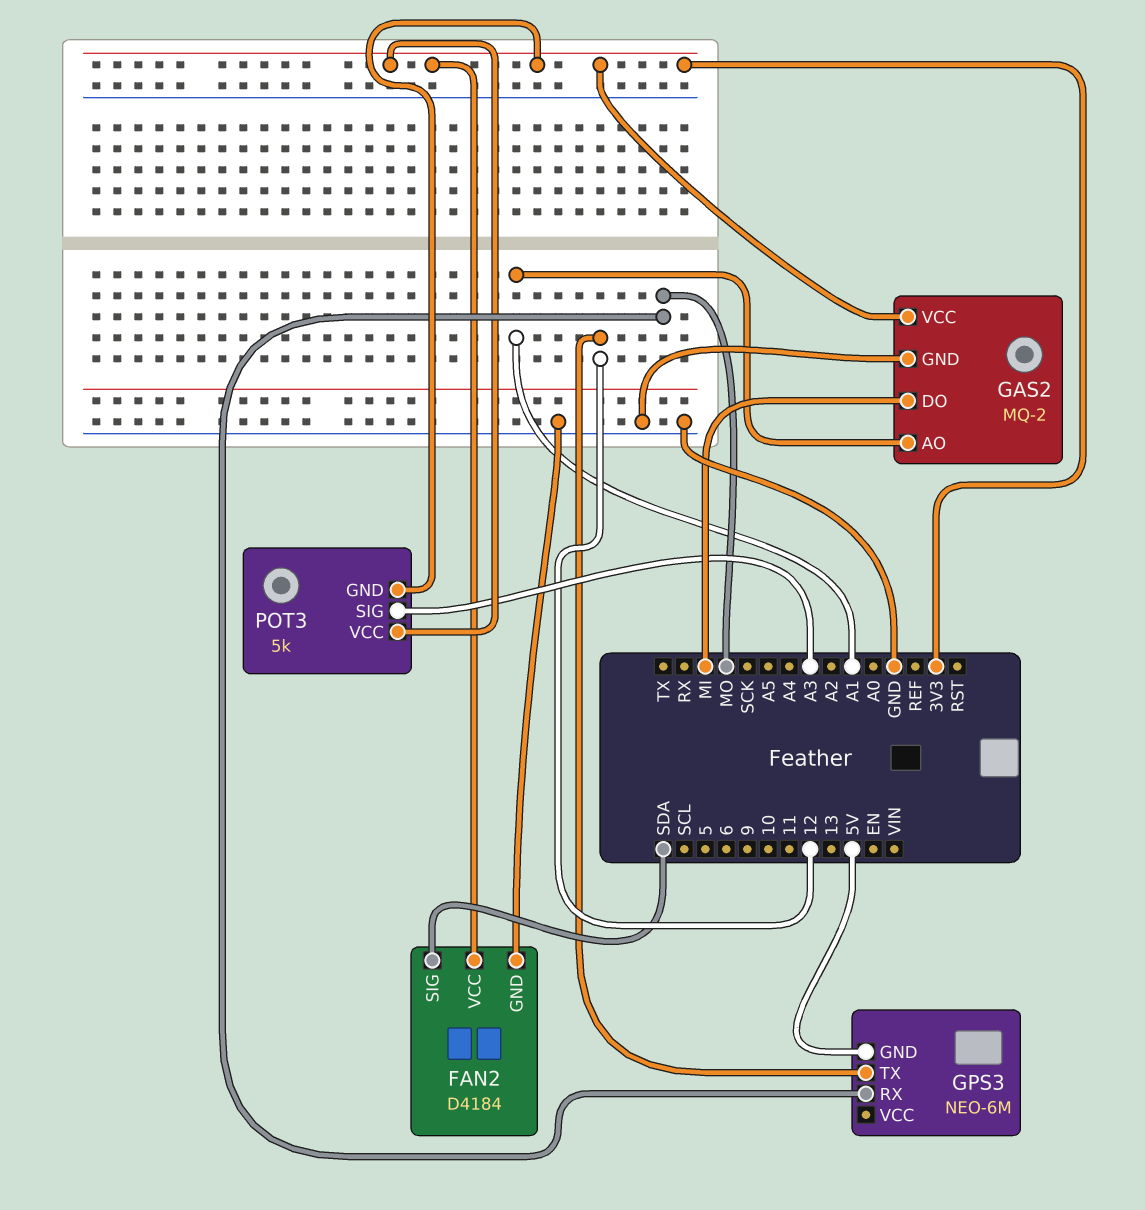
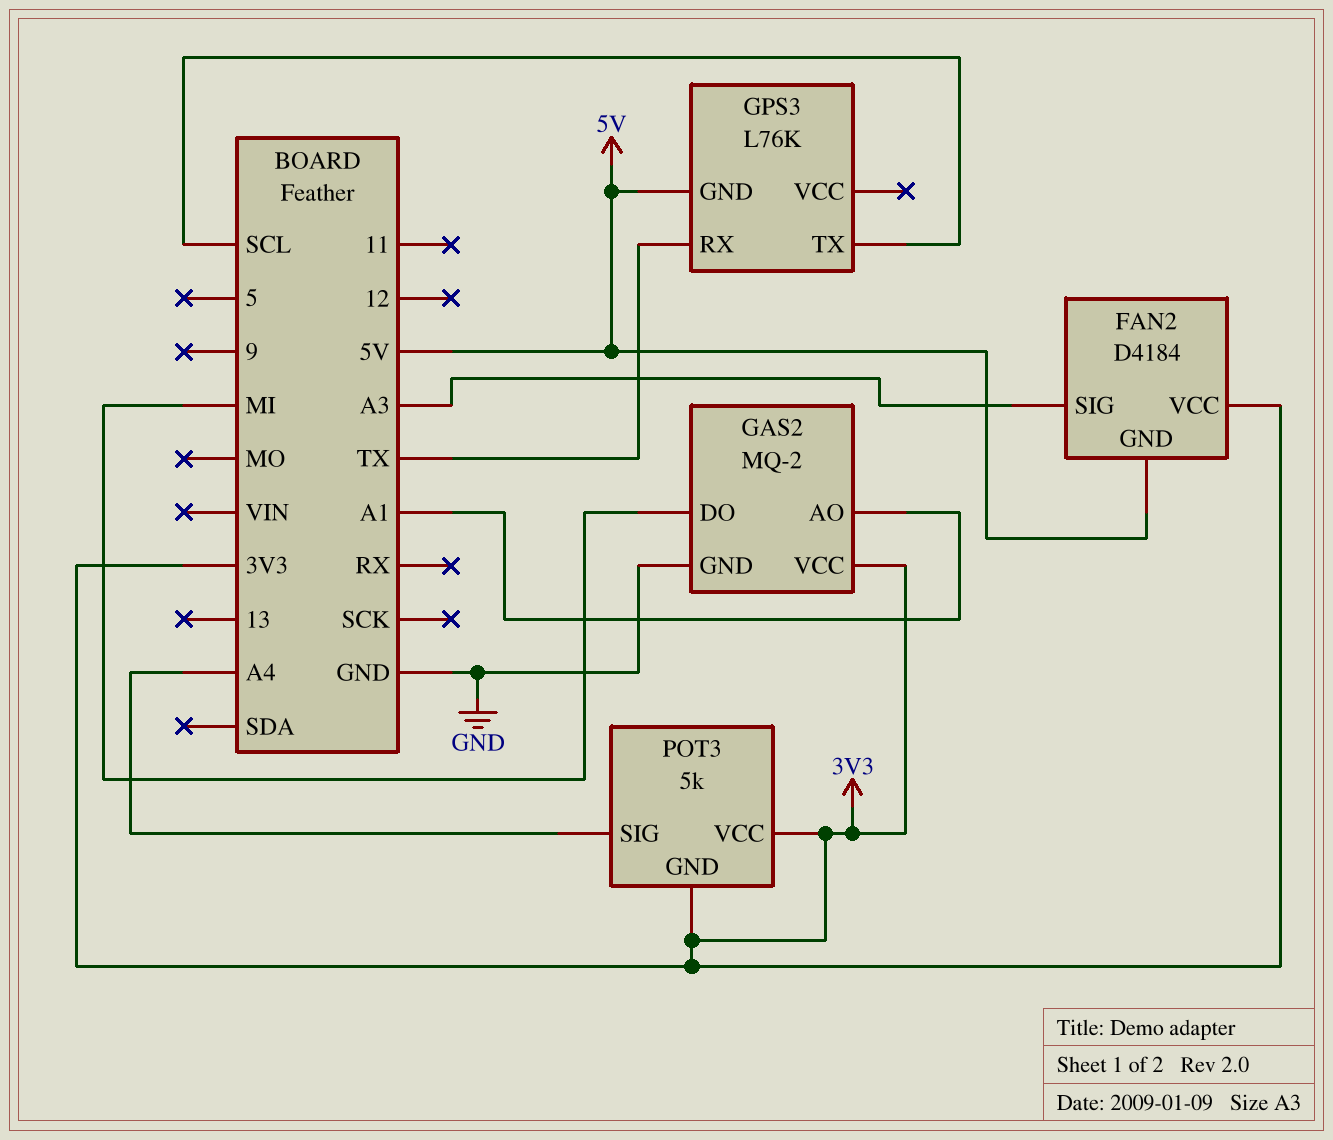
FAN2 pin GND: GND -> 5V
FAN2 pin SIG: SDA -> A3
GPS3: NEO-6M -> L76K
GPS3 pin RX: MO -> TX
GPS3 pin TX: 12 -> SCL
POT3 pin SIG: A3 -> A4

